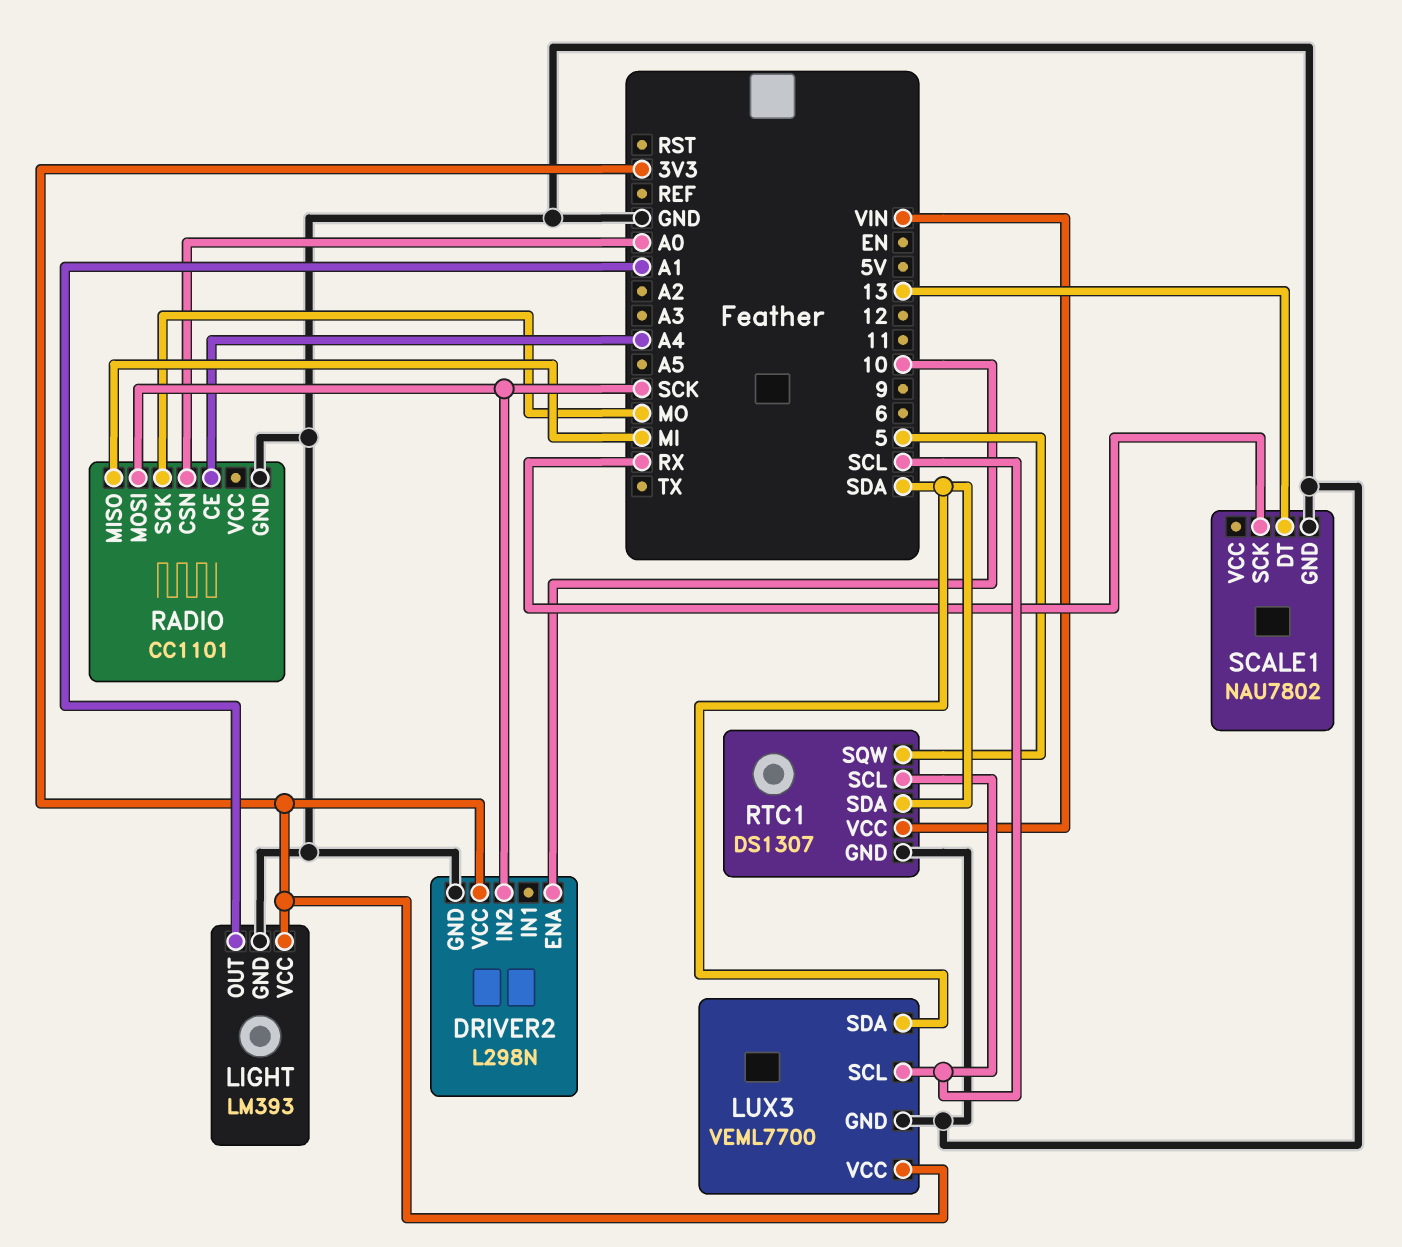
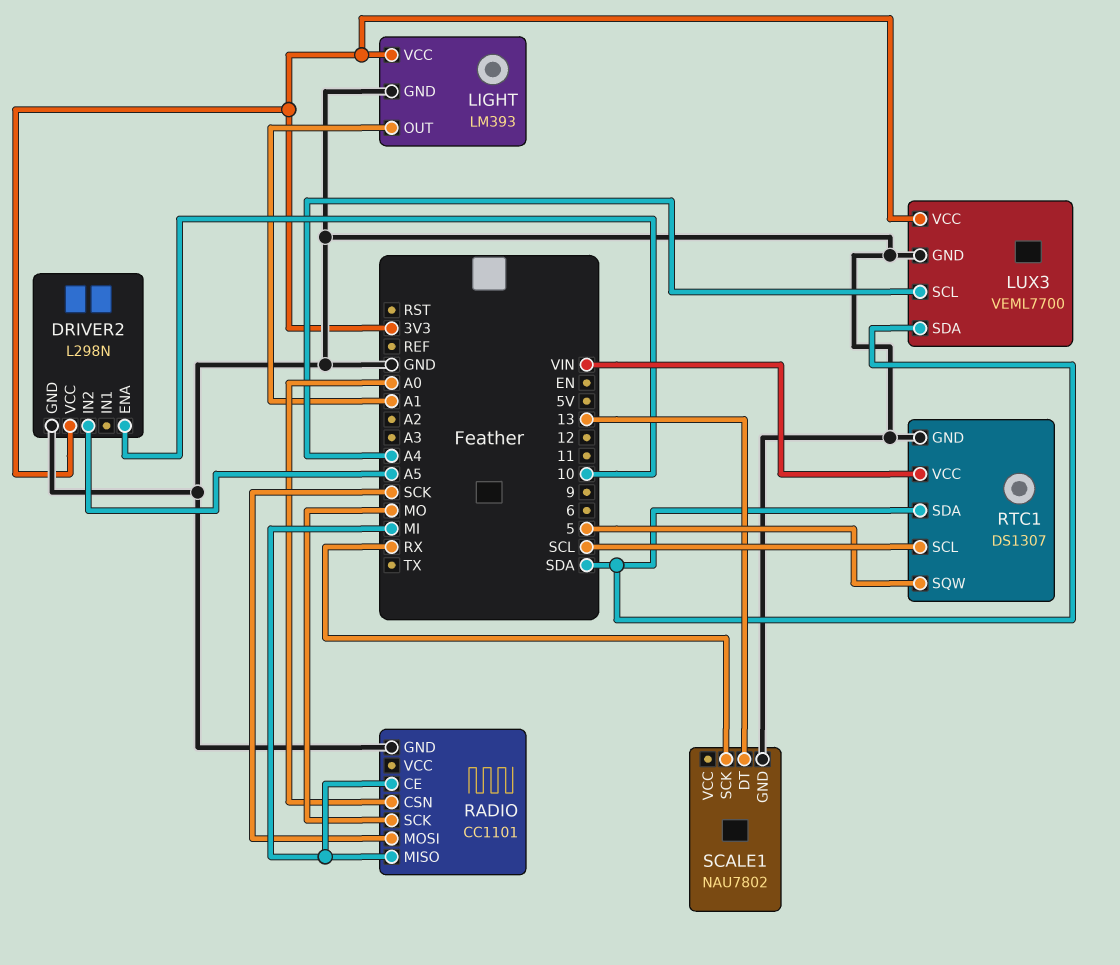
DRIVER2 pin IN2: SCK -> A5
LUX3 pin SCL: SCL -> A4
RADIO pin CE: A4 -> MI

